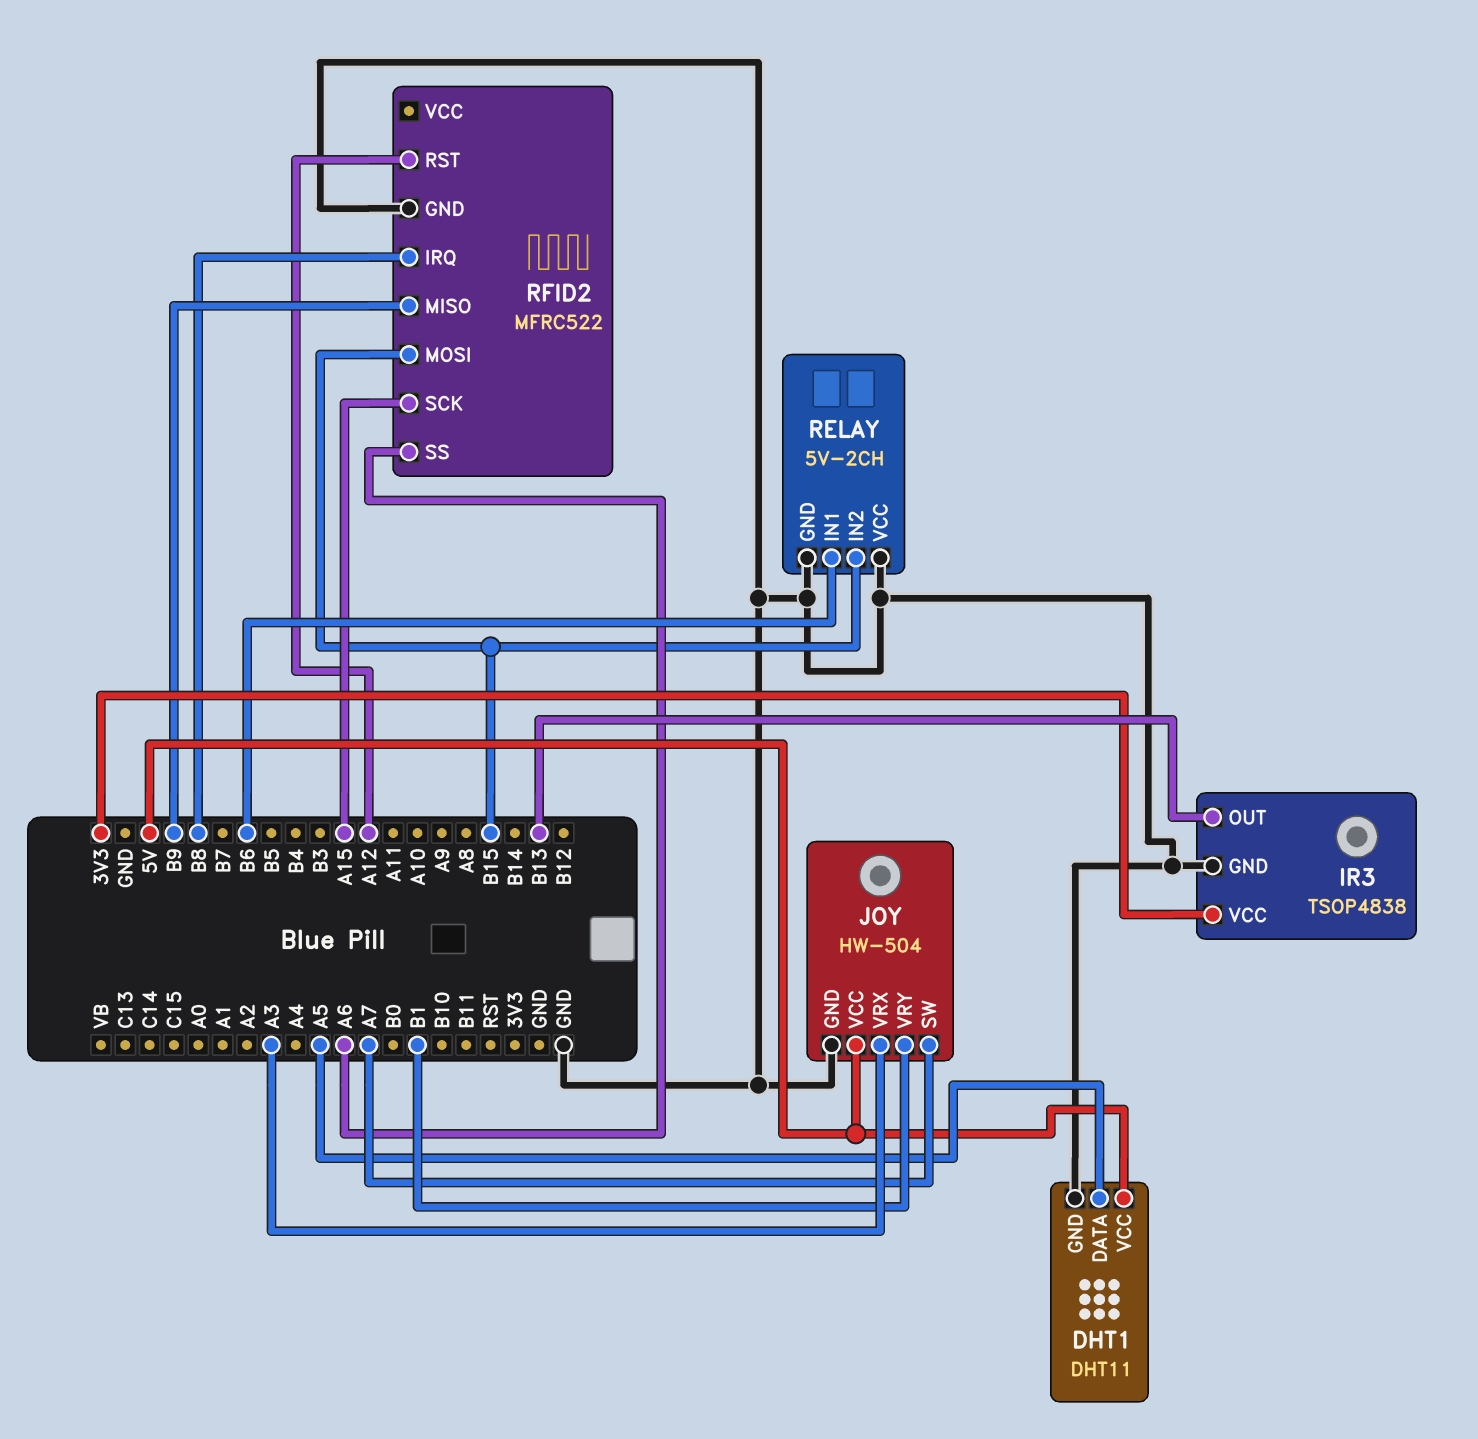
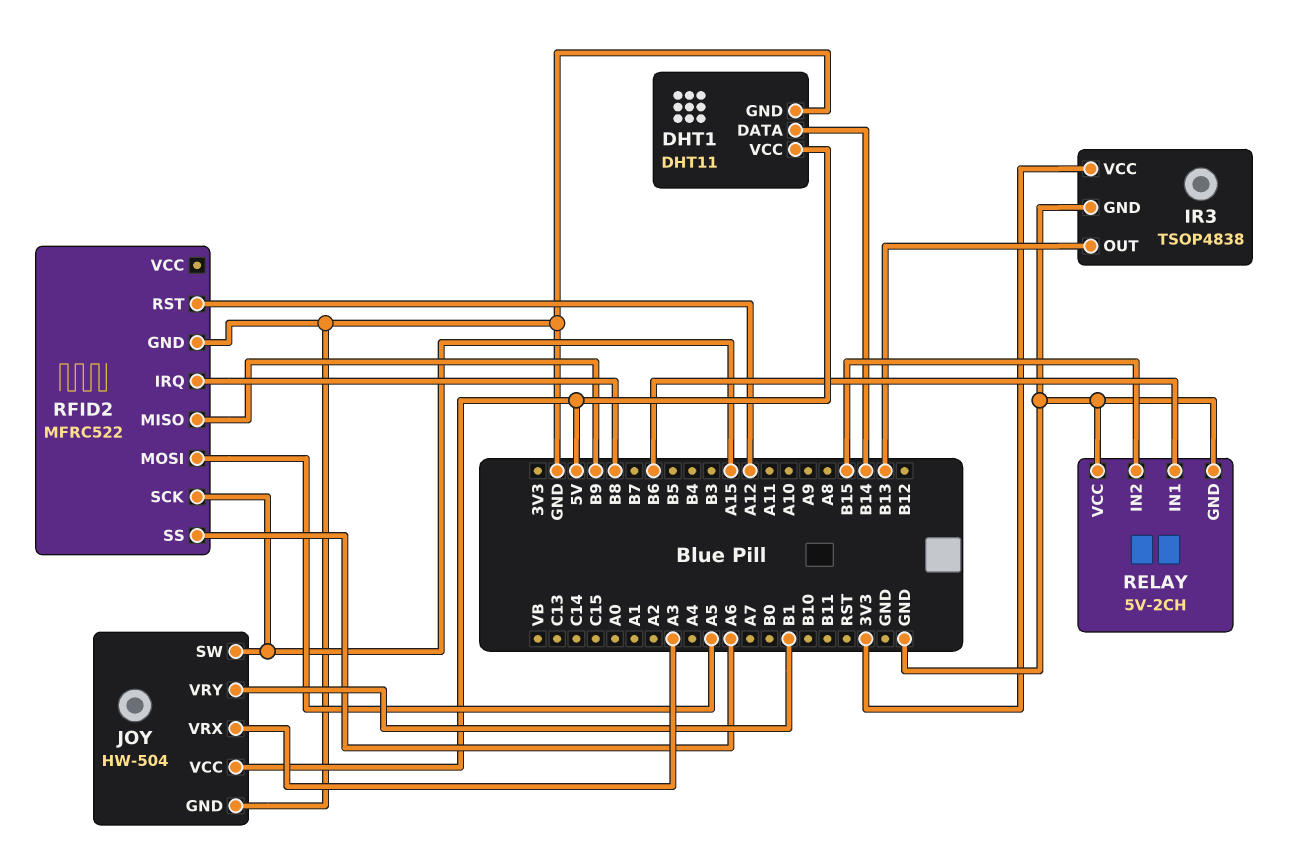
DHT1 pin DATA: A5 -> B14
JOY pin SW: A7 -> A15
RFID2 pin MOSI: B15 -> A5

